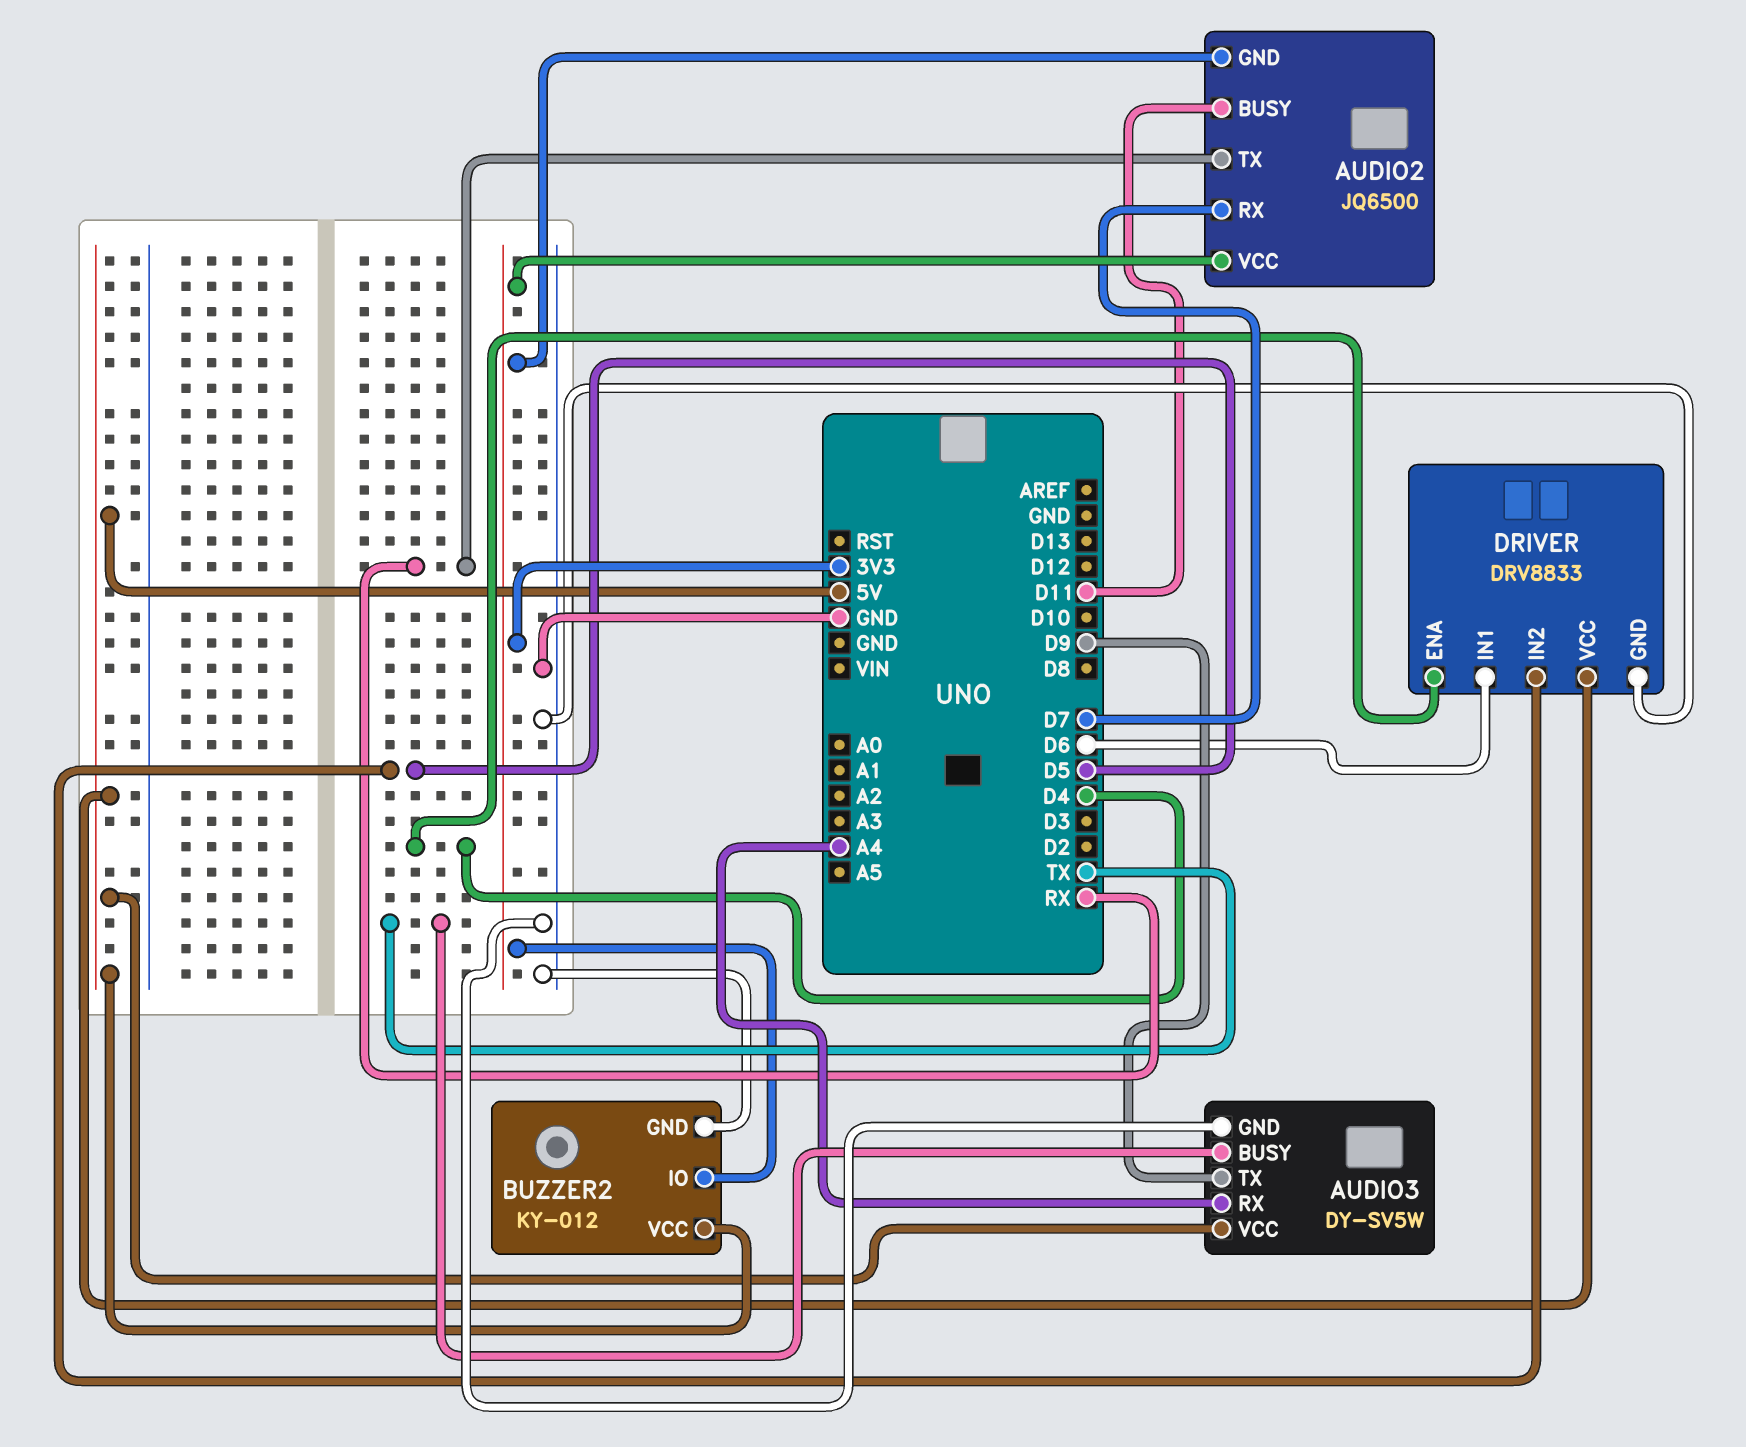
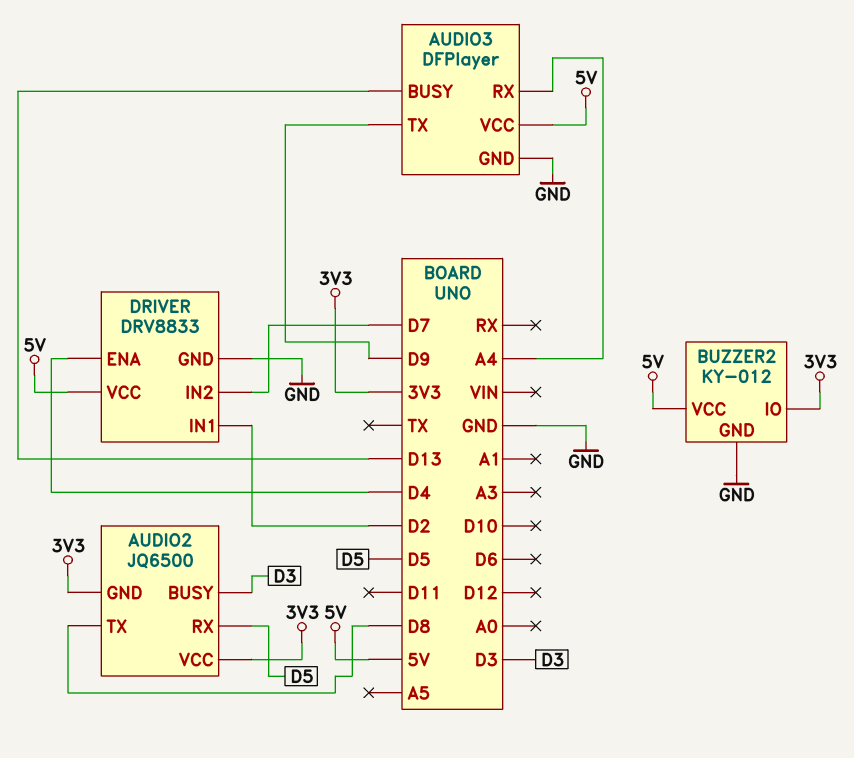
AUDIO2 pin BUSY: D11 -> D3
AUDIO2 pin RX: D7 -> D5
AUDIO2 pin TX: RX -> D8
AUDIO3: DY-SV5W -> DFPlayer
AUDIO3 pin BUSY: TX -> D13
DRIVER pin IN1: D6 -> D2
DRIVER pin IN2: D5 -> D7

